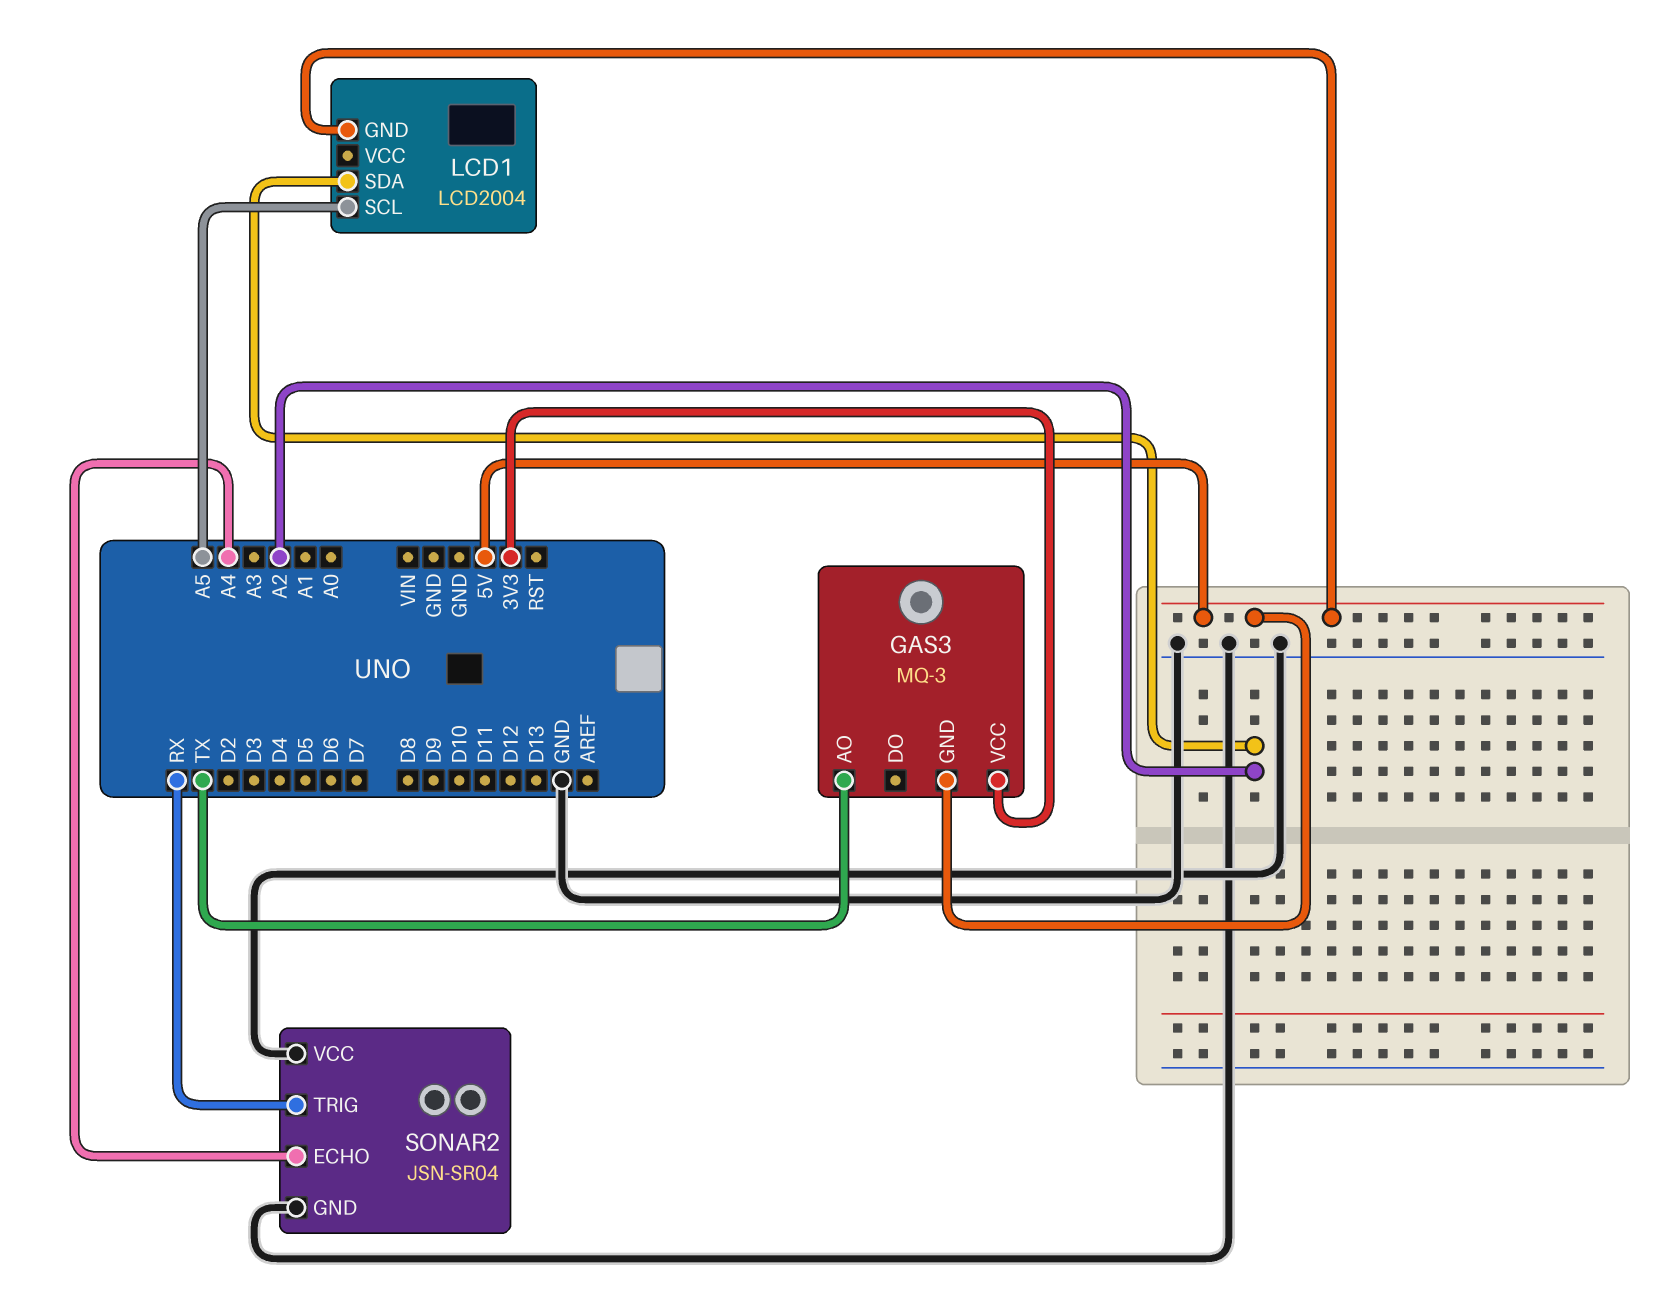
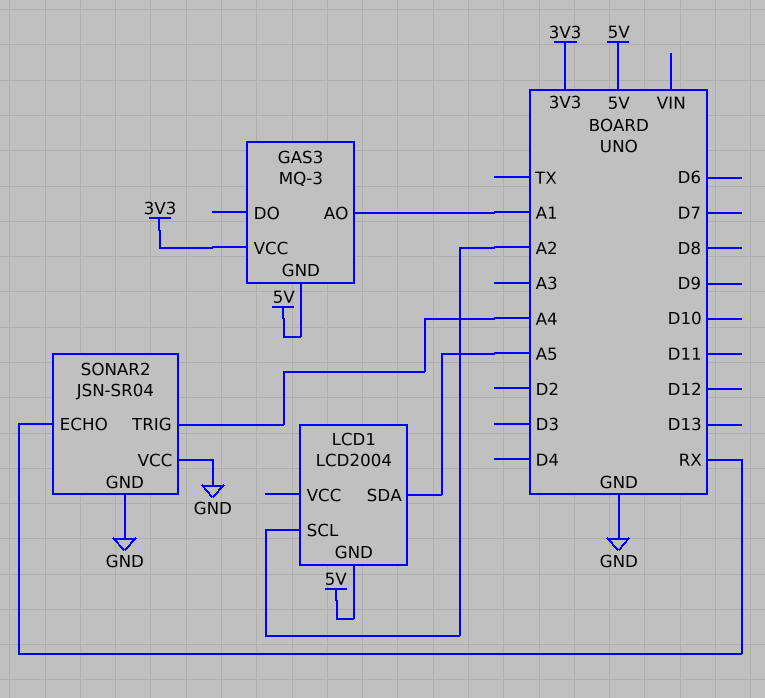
GAS3 pin AO: TX -> A1
LCD1 pin SCL: A5 -> A2
LCD1 pin SDA: A2 -> A5
SONAR2 pin ECHO: A4 -> RX
SONAR2 pin TRIG: RX -> A4

